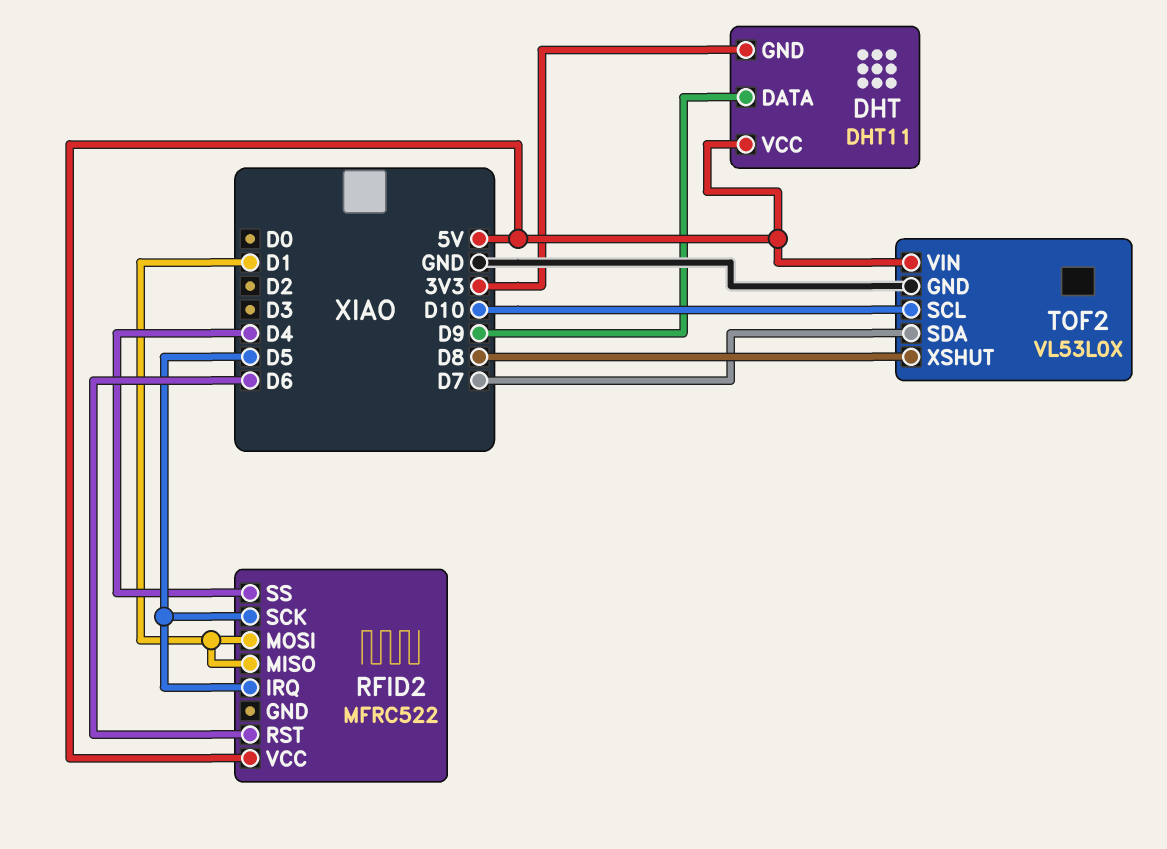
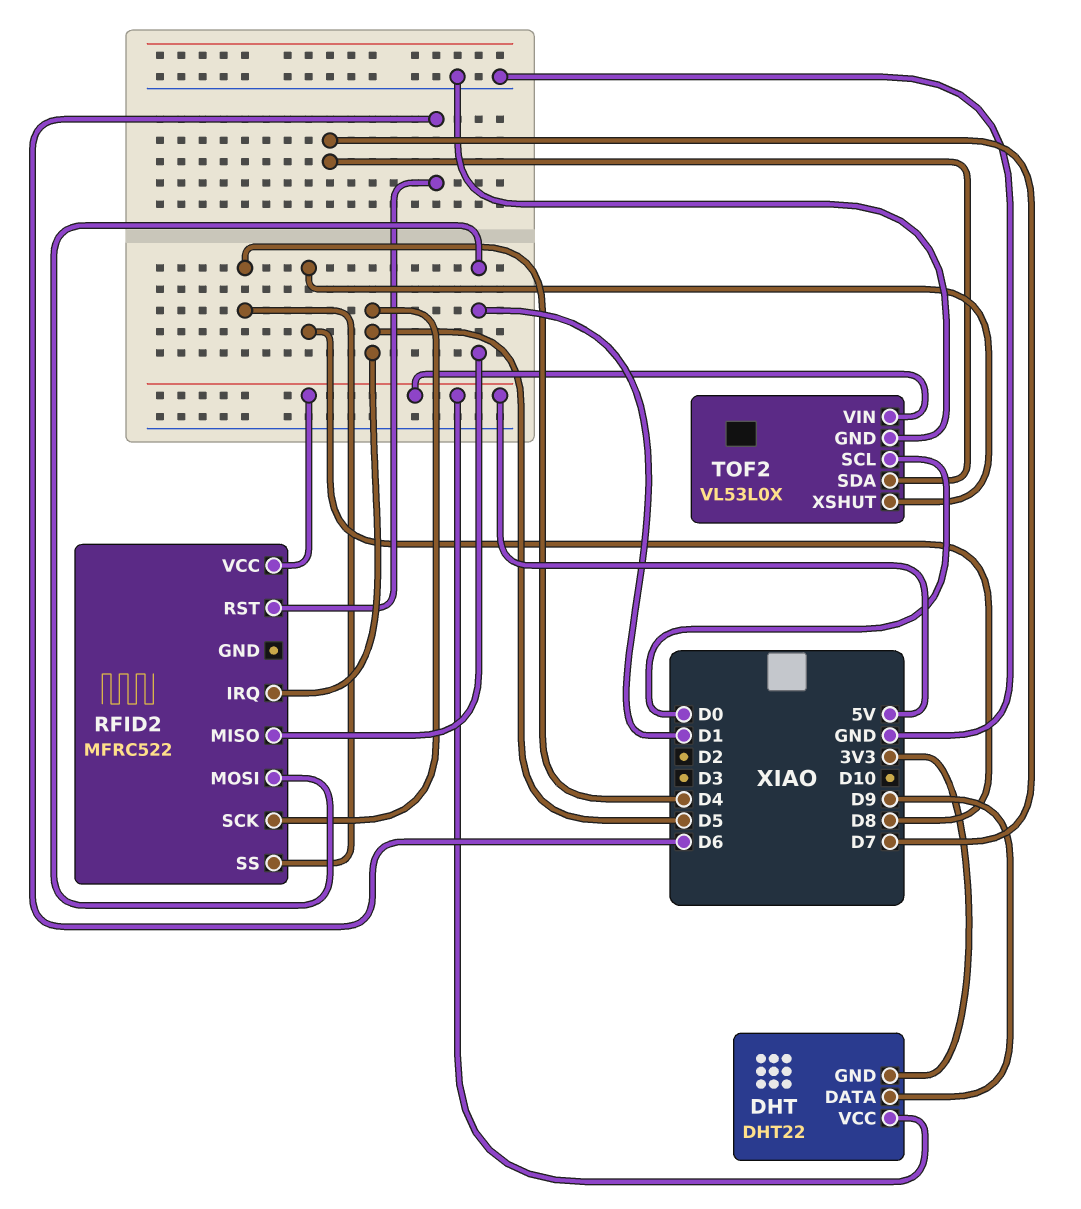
DHT: DHT11 -> DHT22
TOF2 pin SCL: D10 -> D0

